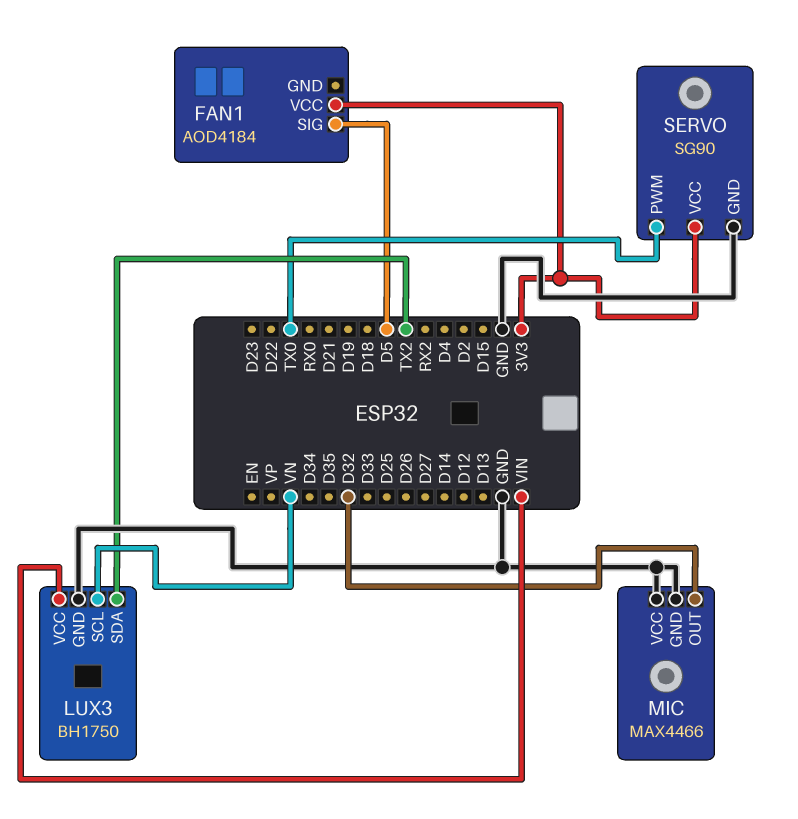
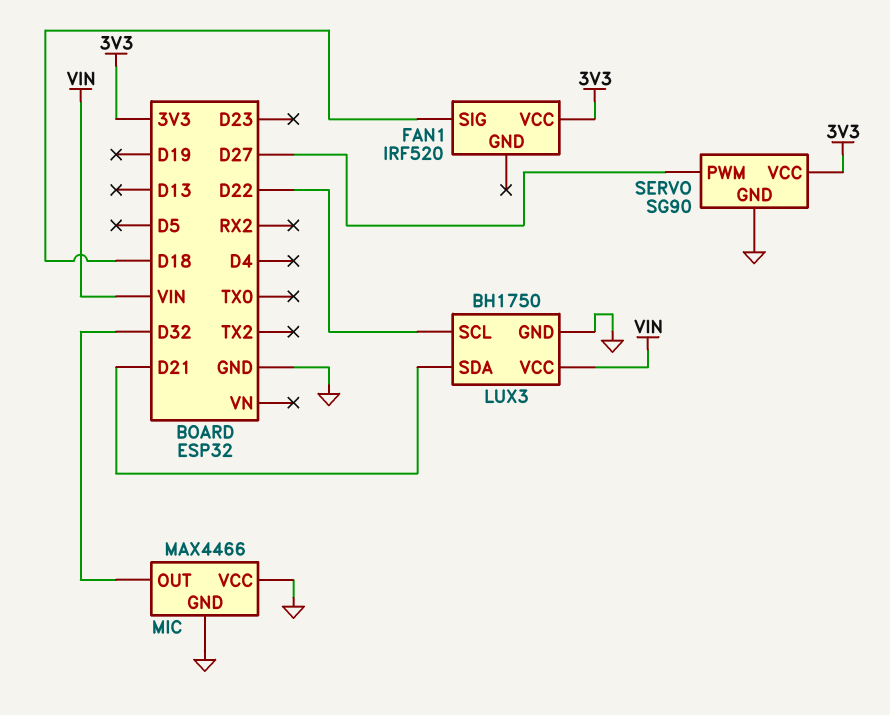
FAN1: AOD4184 -> IRF520
FAN1 pin SIG: D5 -> D18
LUX3 pin SCL: VN -> D22
LUX3 pin SDA: TX2 -> D21
SERVO pin PWM: TX0 -> D27

